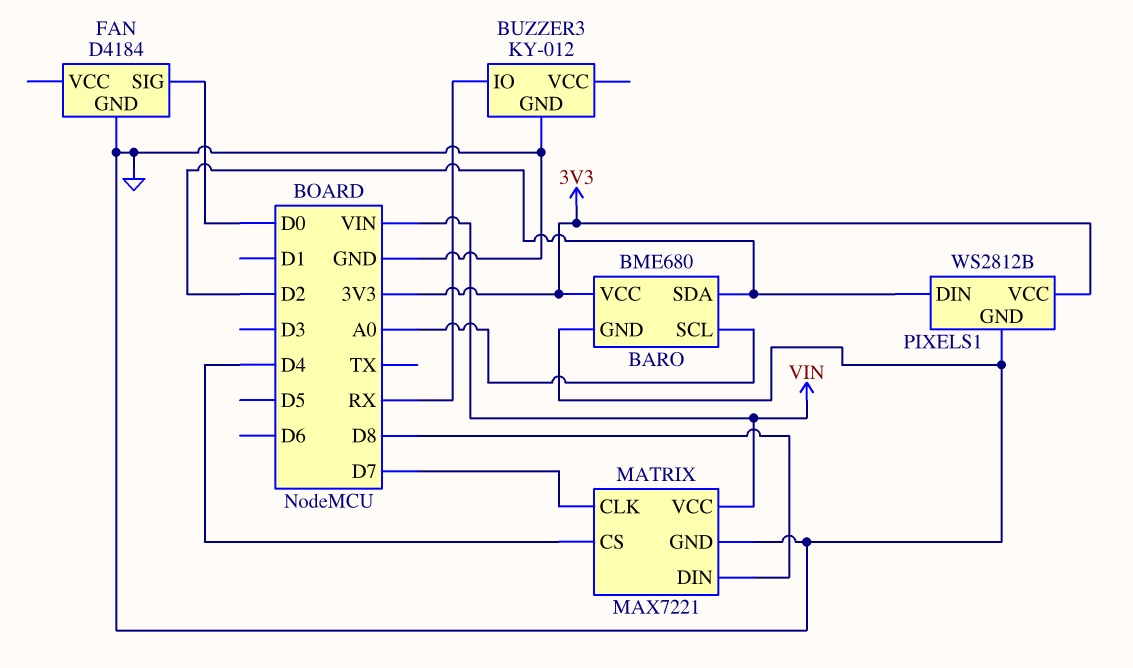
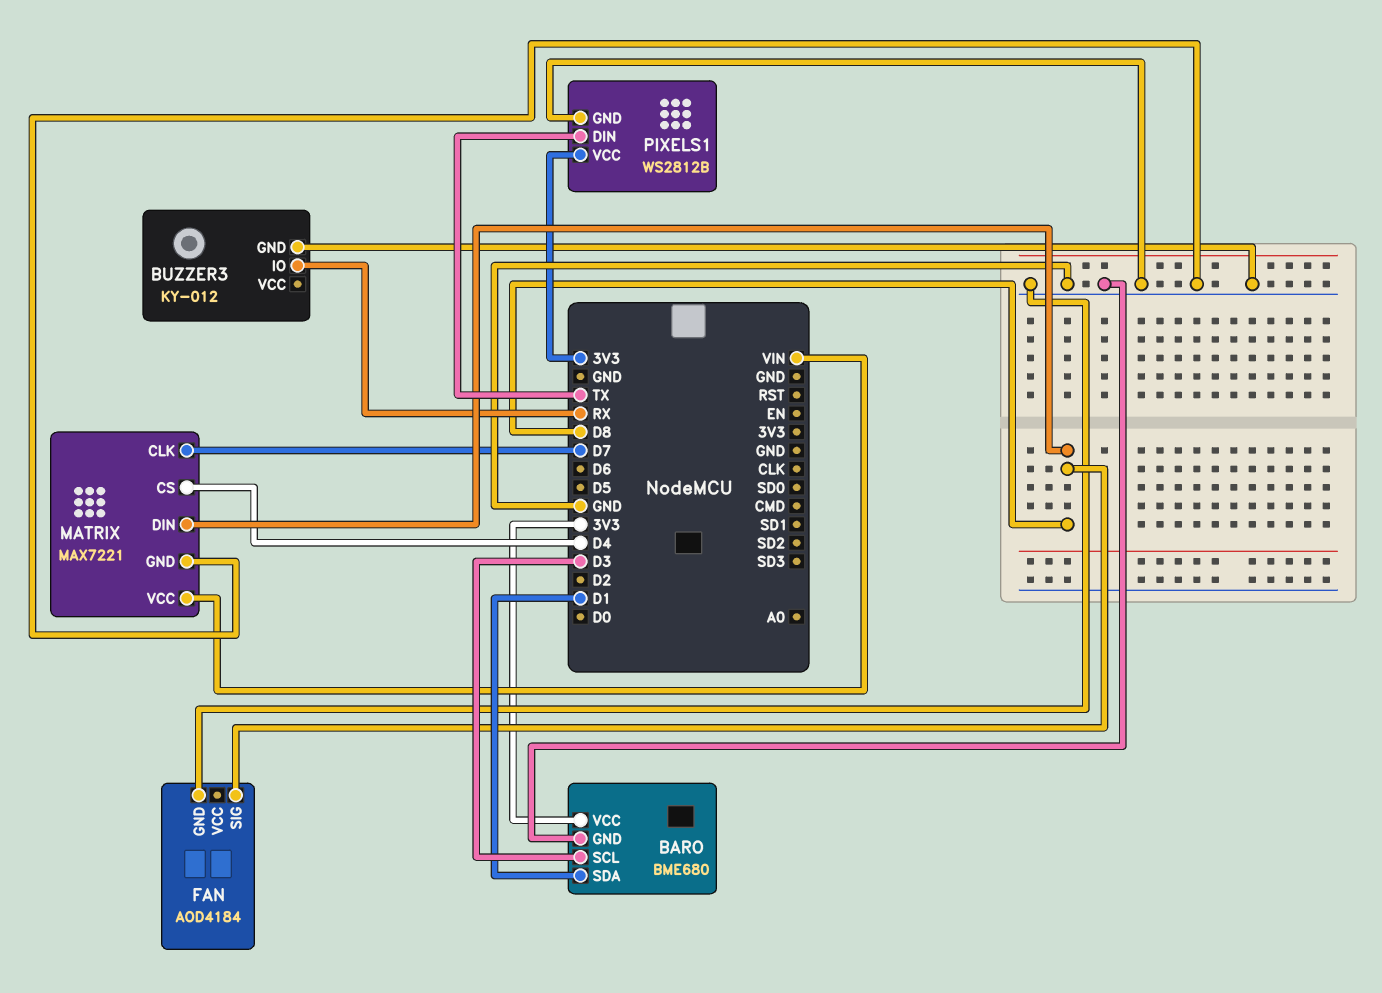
BARO pin SCL: A0 -> D3
BARO pin SDA: D2 -> D1
FAN: D4184 -> AOD4184
FAN pin SIG: D0 -> D8
PIXELS1 pin DIN: D2 -> TX

